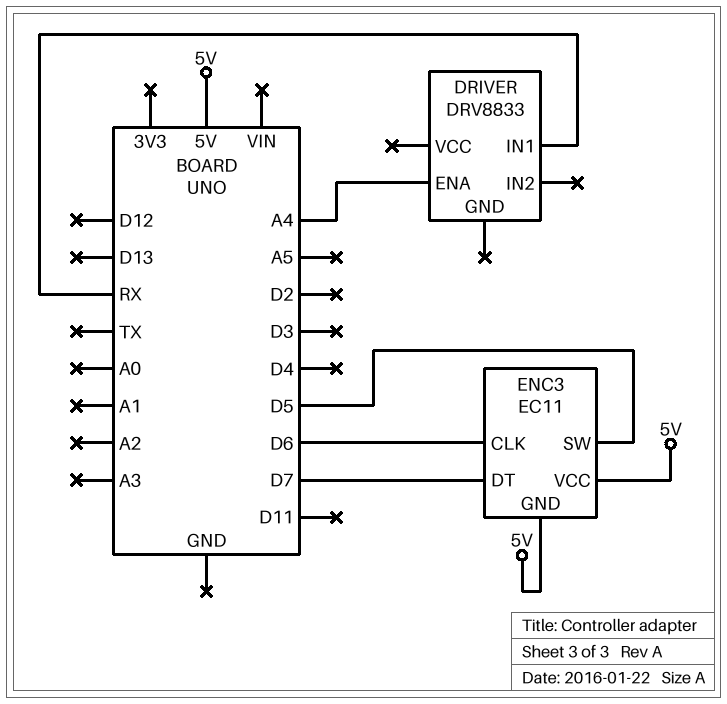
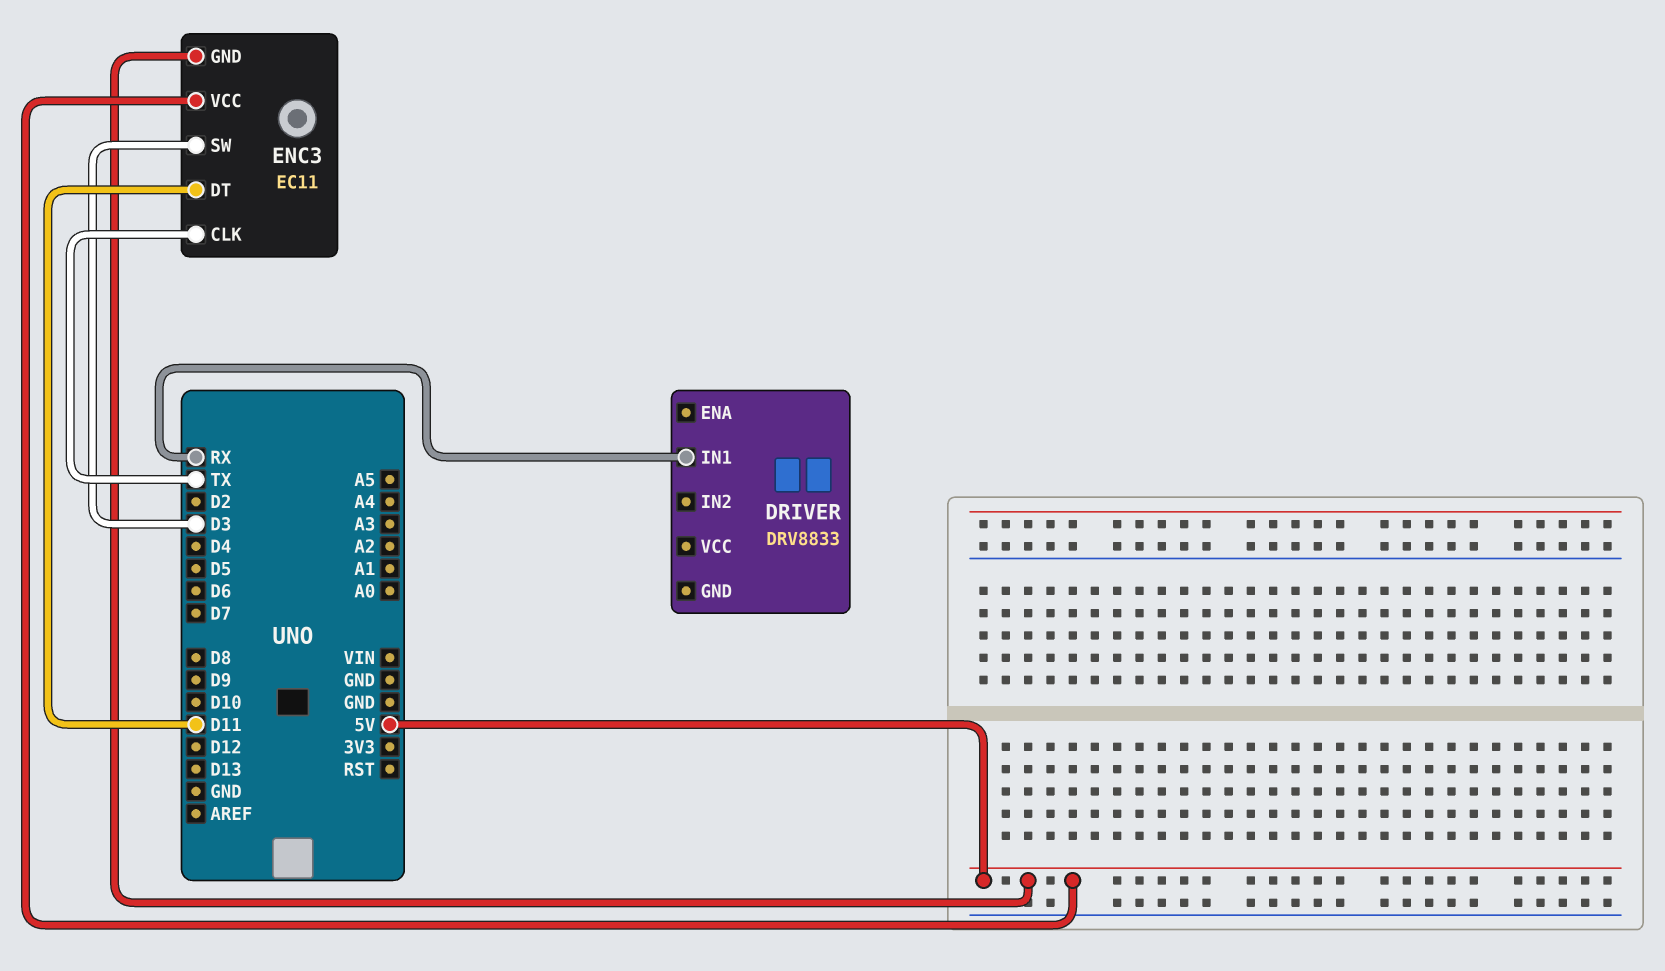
DRIVER pin ENA: A4 -> none
ENC3 pin CLK: D6 -> TX
ENC3 pin DT: D7 -> D11
ENC3 pin SW: D5 -> D3

